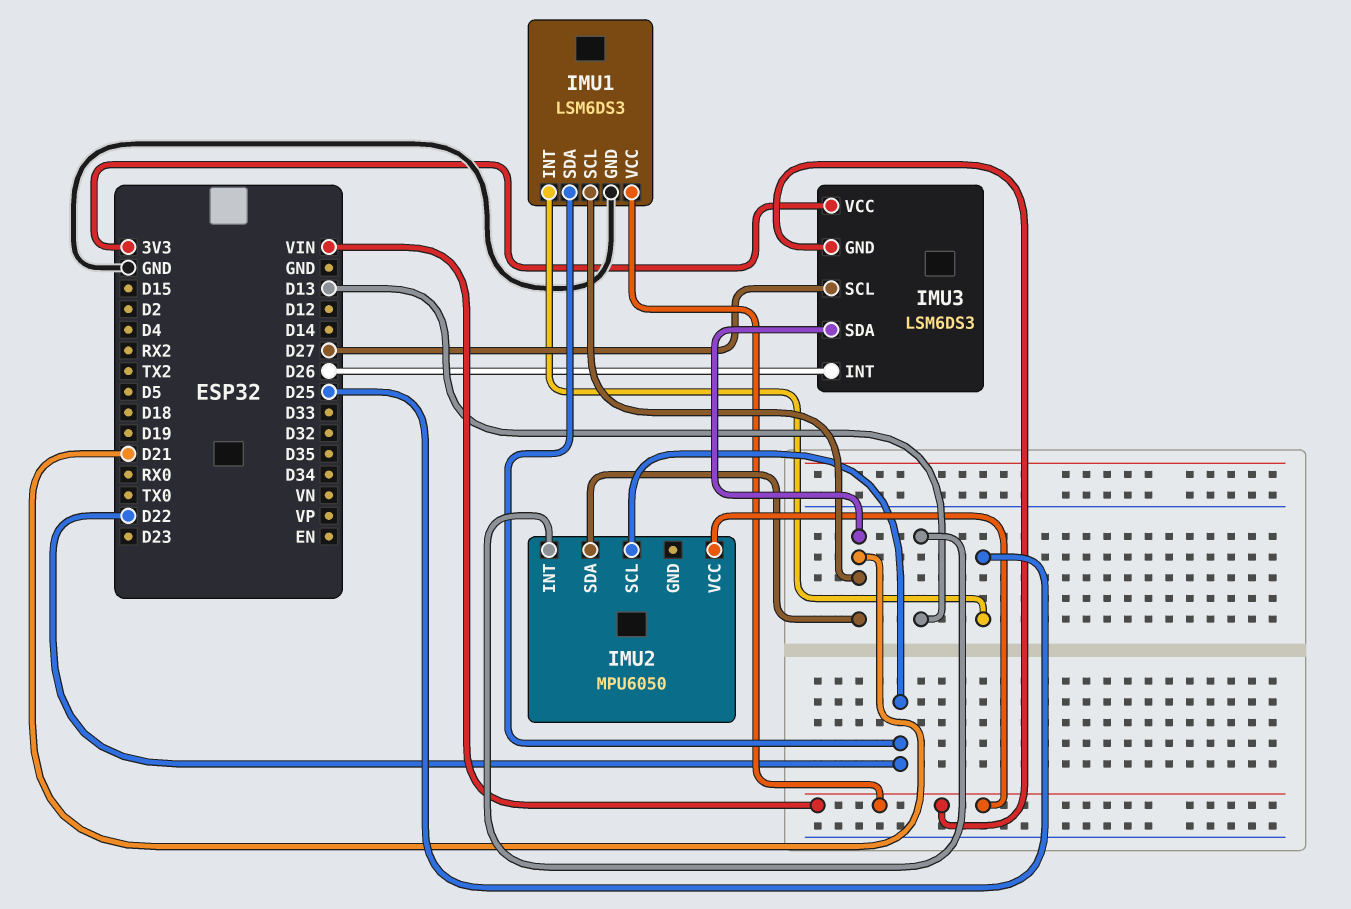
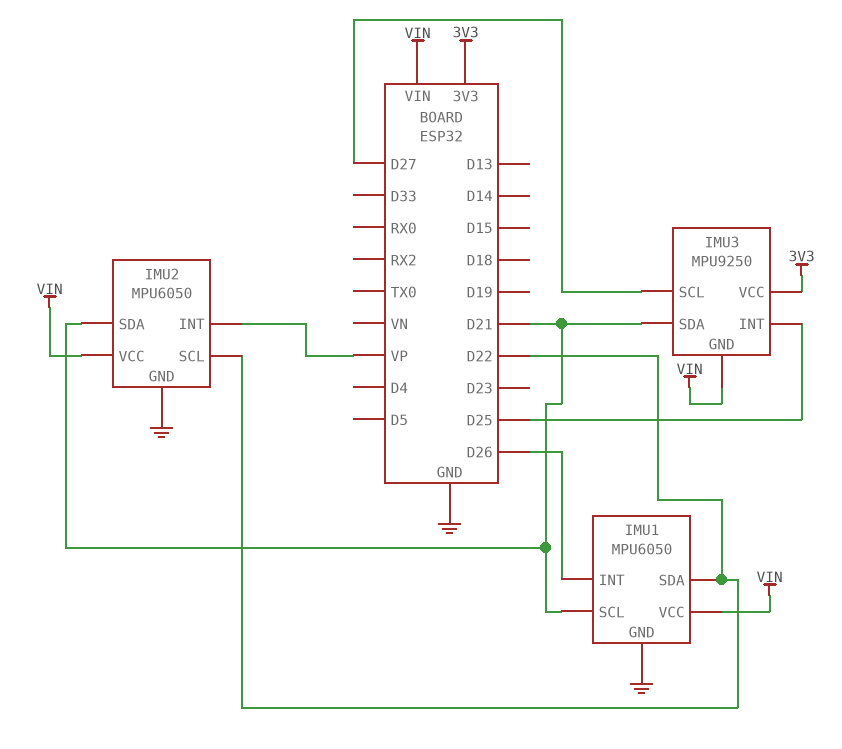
IMU1: LSM6DS3 -> MPU6050
IMU1 pin INT: D25 -> D26
IMU2 pin GND: none -> GND
IMU2 pin INT: D13 -> VP
IMU3: LSM6DS3 -> MPU9250
IMU3 pin INT: D26 -> D25

